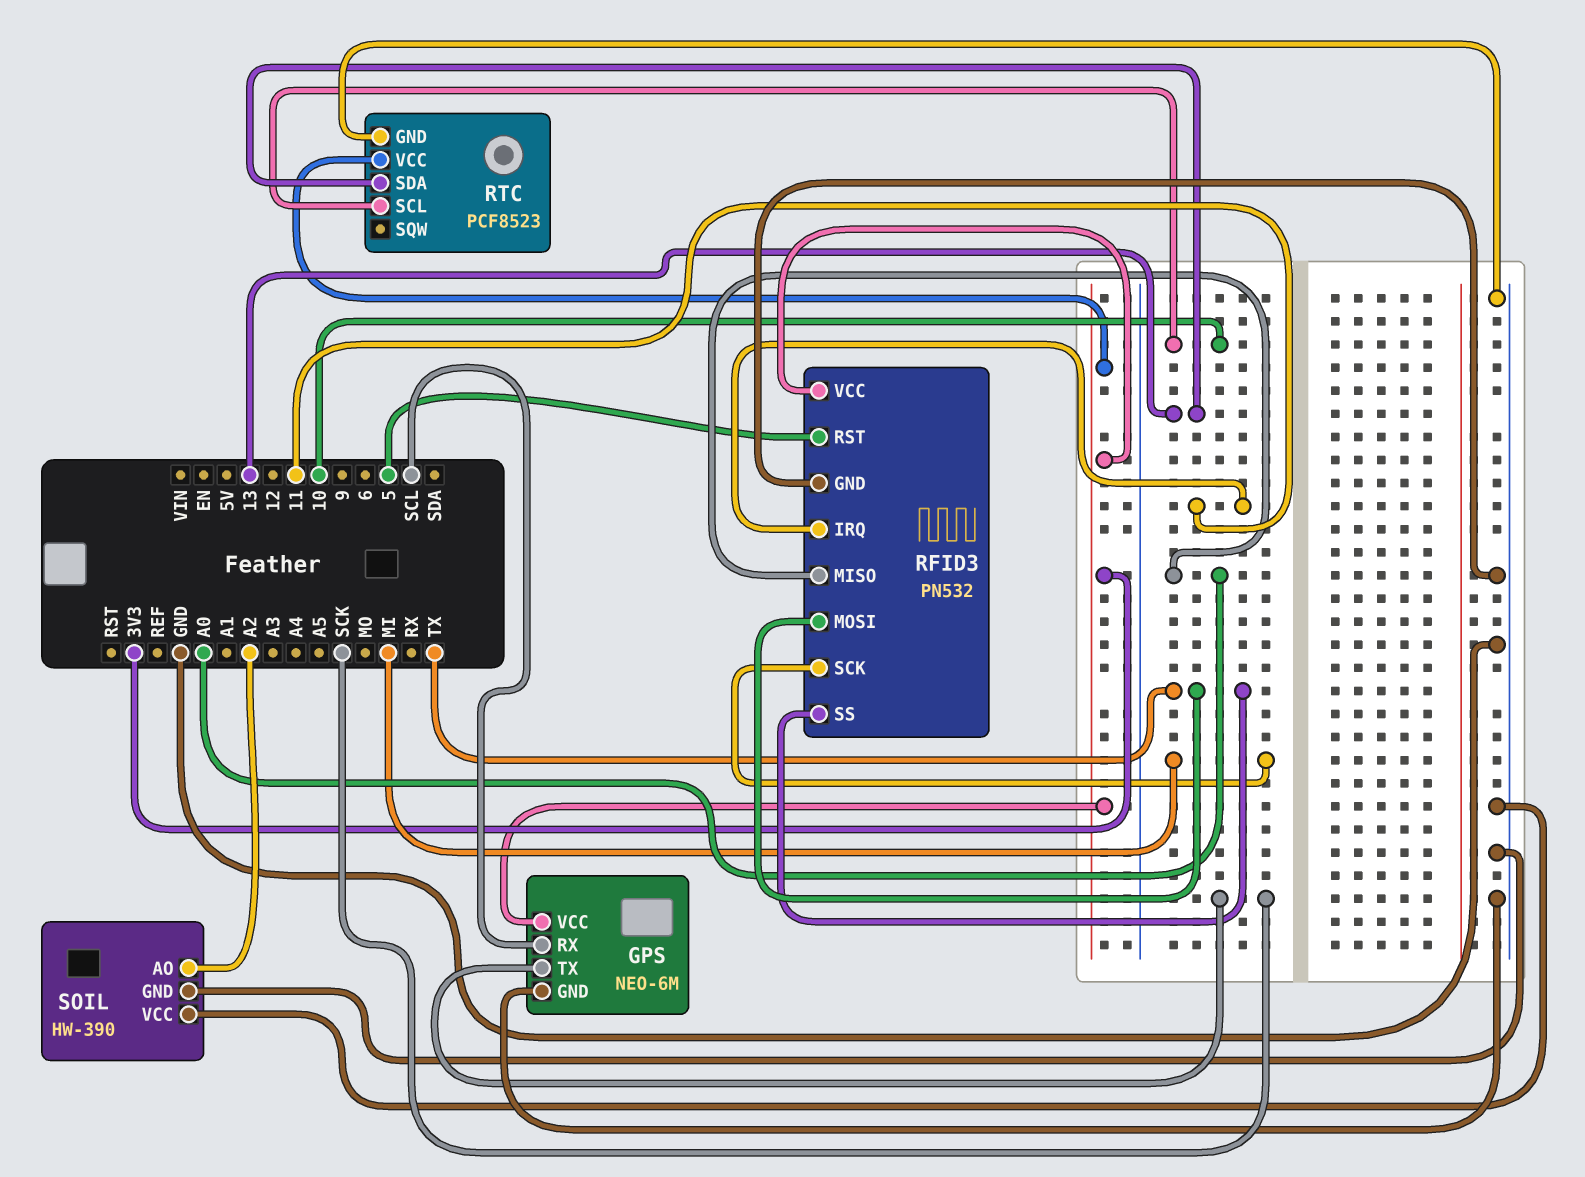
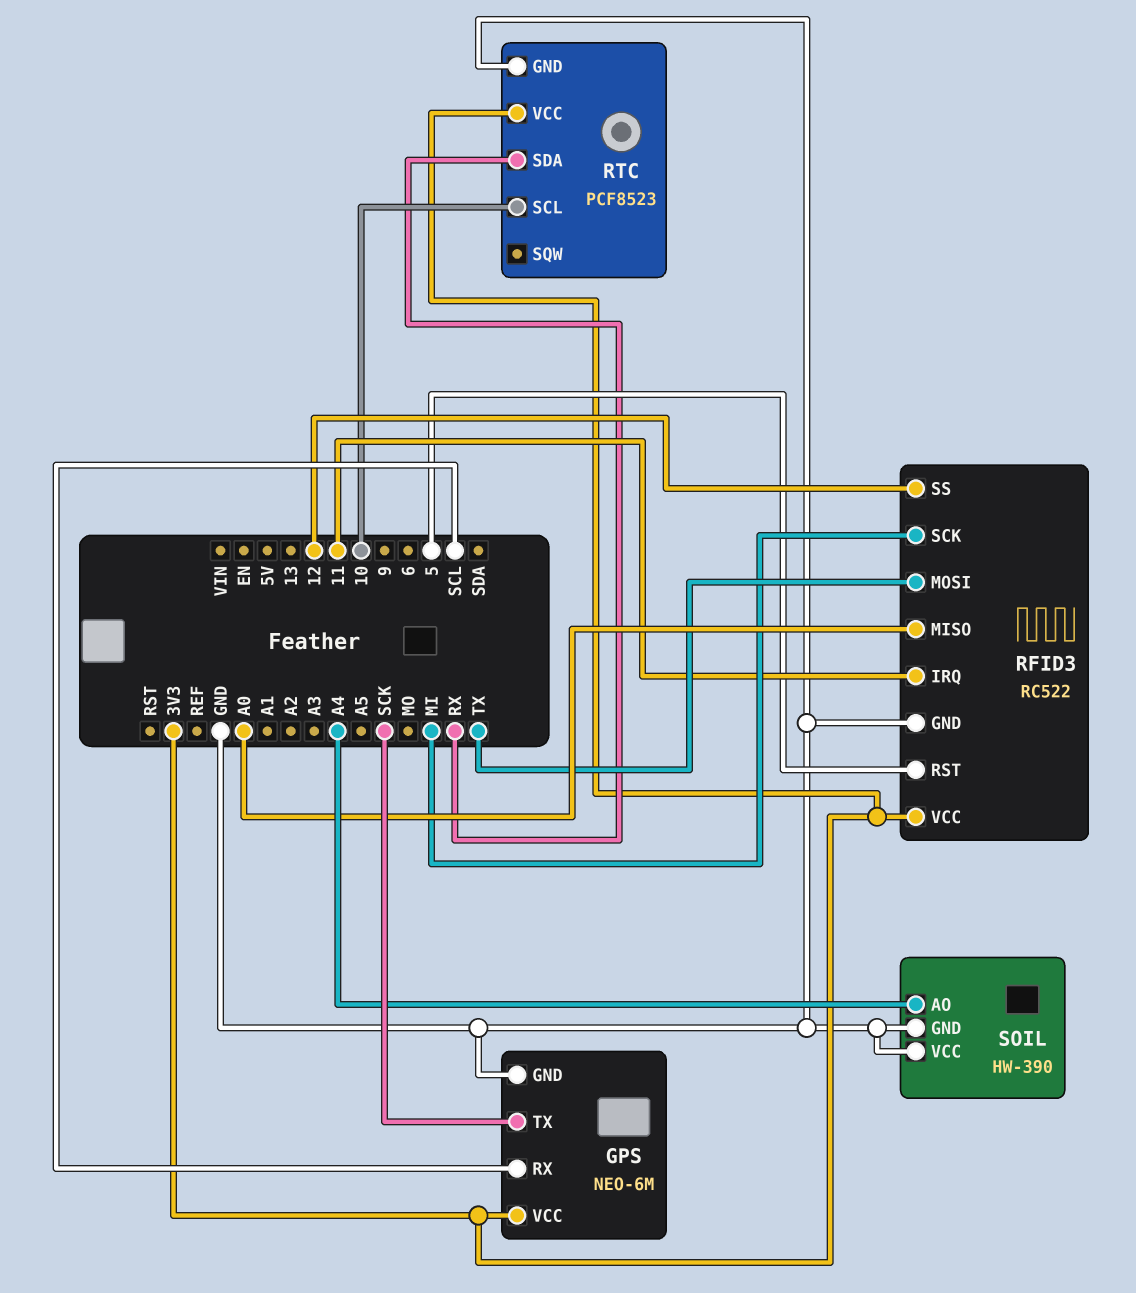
RFID3: PN532 -> RC522
RFID3 pin SS: TX -> 12
RTC pin SDA: 13 -> RX
SOIL pin AO: A2 -> A4

